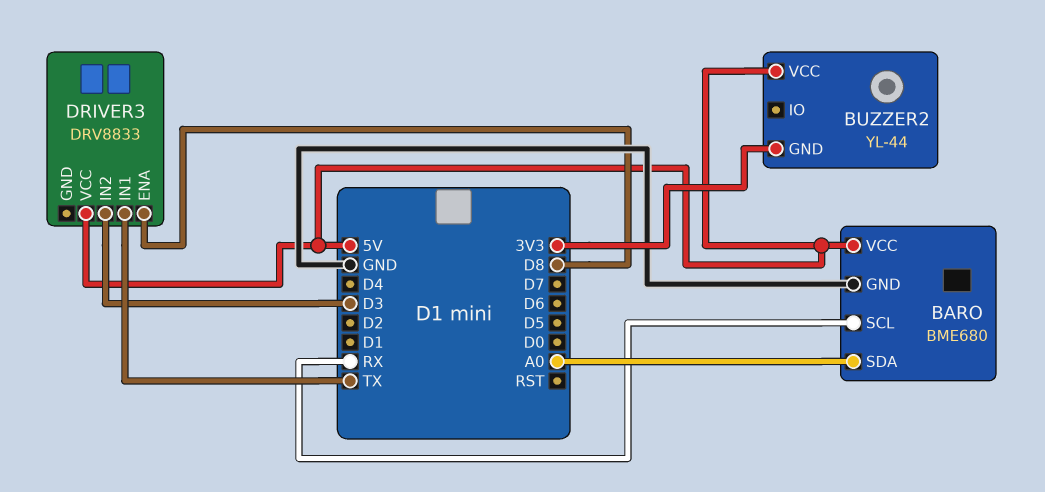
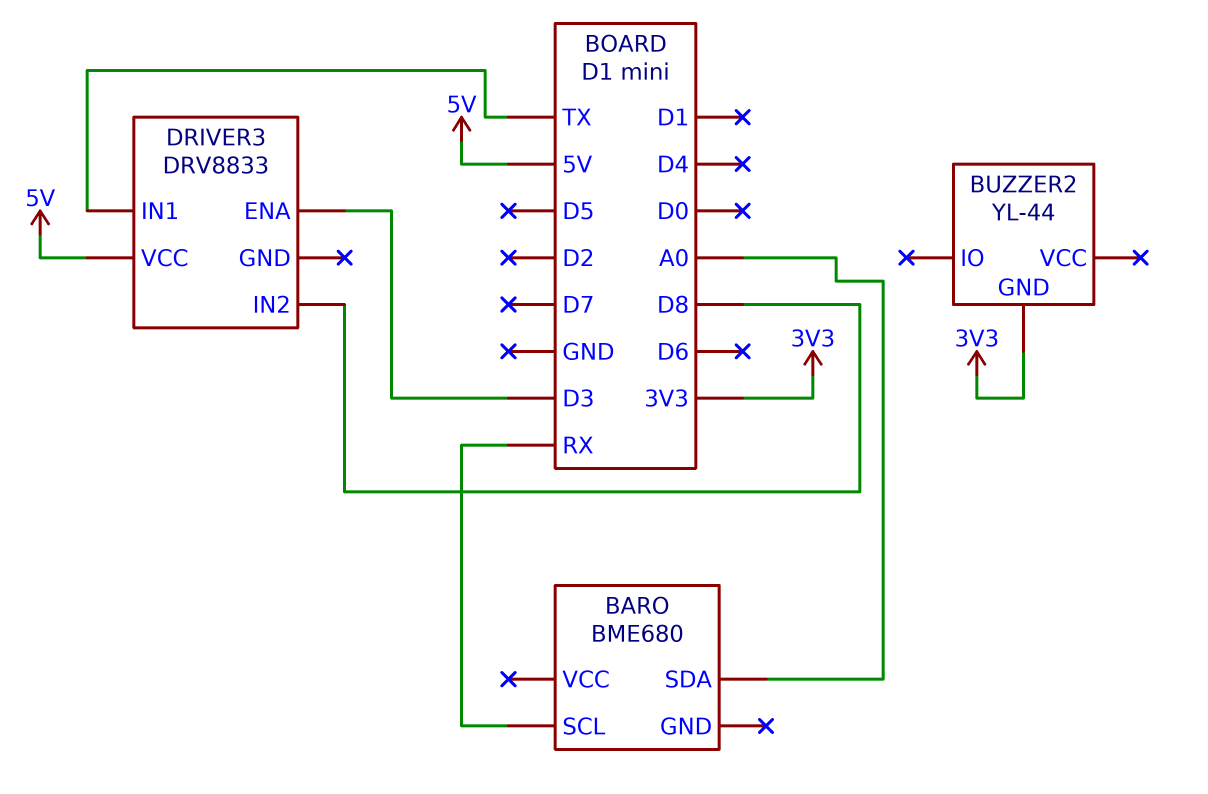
BARO pin GND: GND -> none
BARO pin VCC: 5V -> none
BUZZER2 pin VCC: 5V -> none
DRIVER3 pin ENA: D8 -> D3
DRIVER3 pin IN2: D3 -> D8

